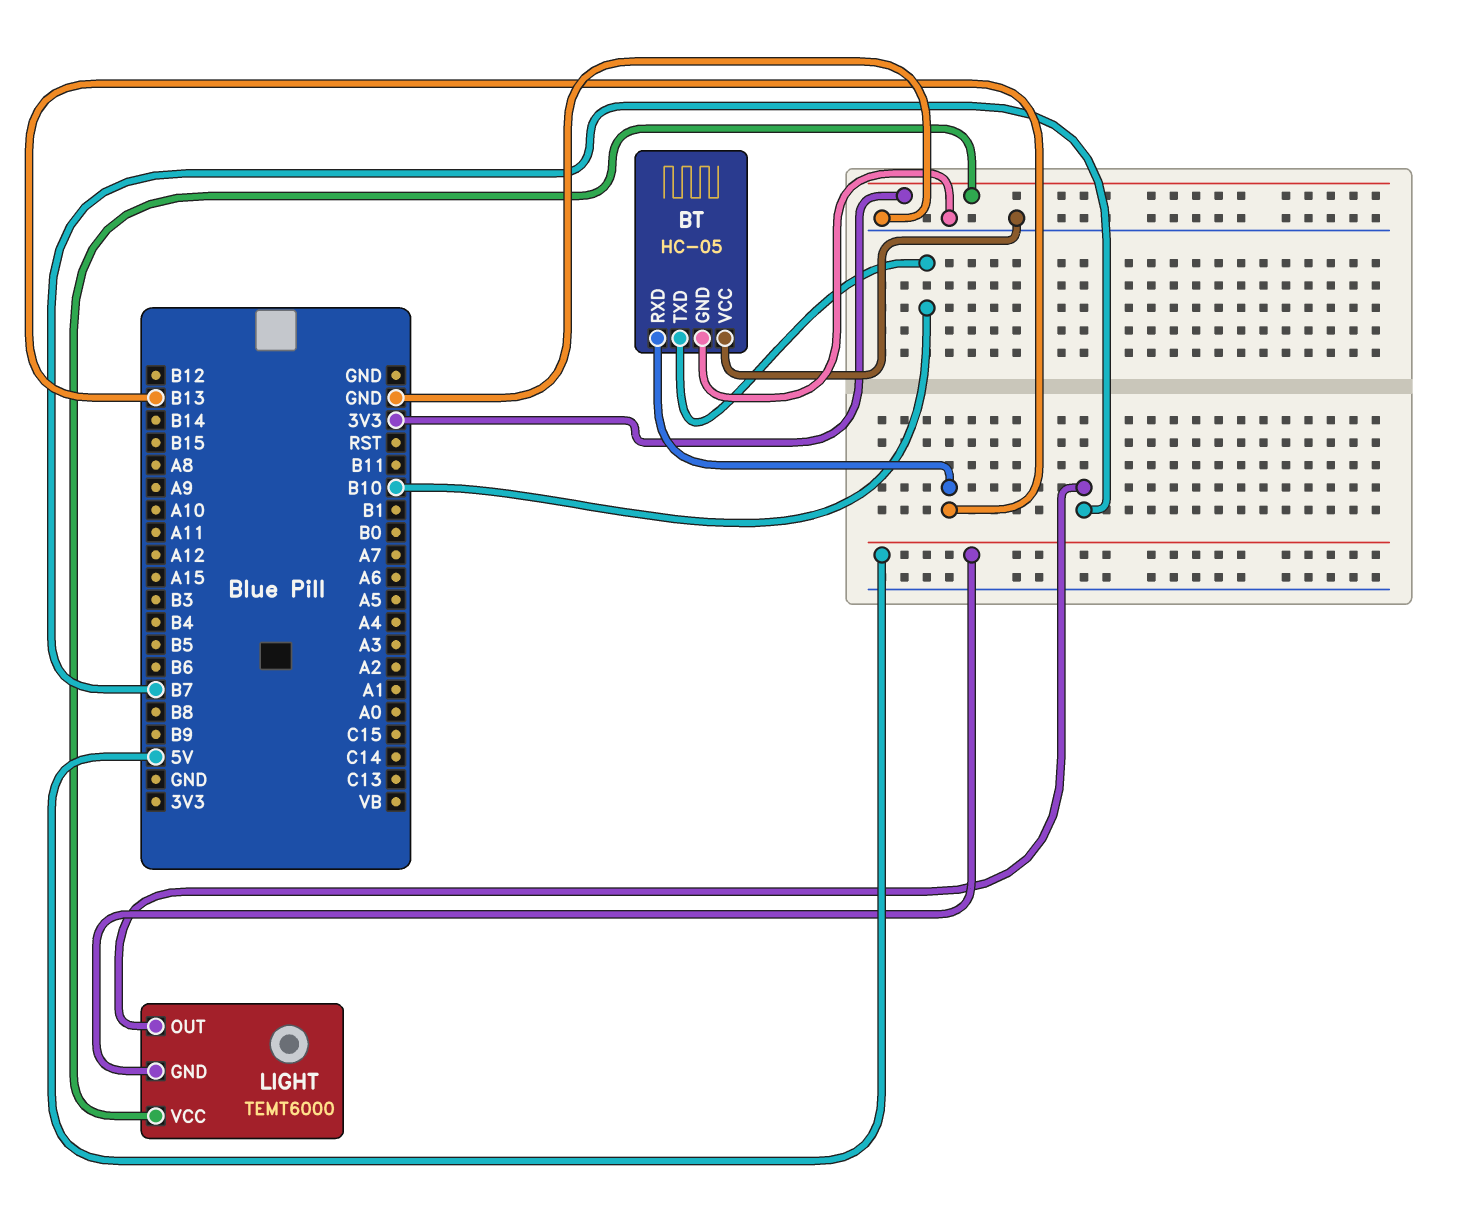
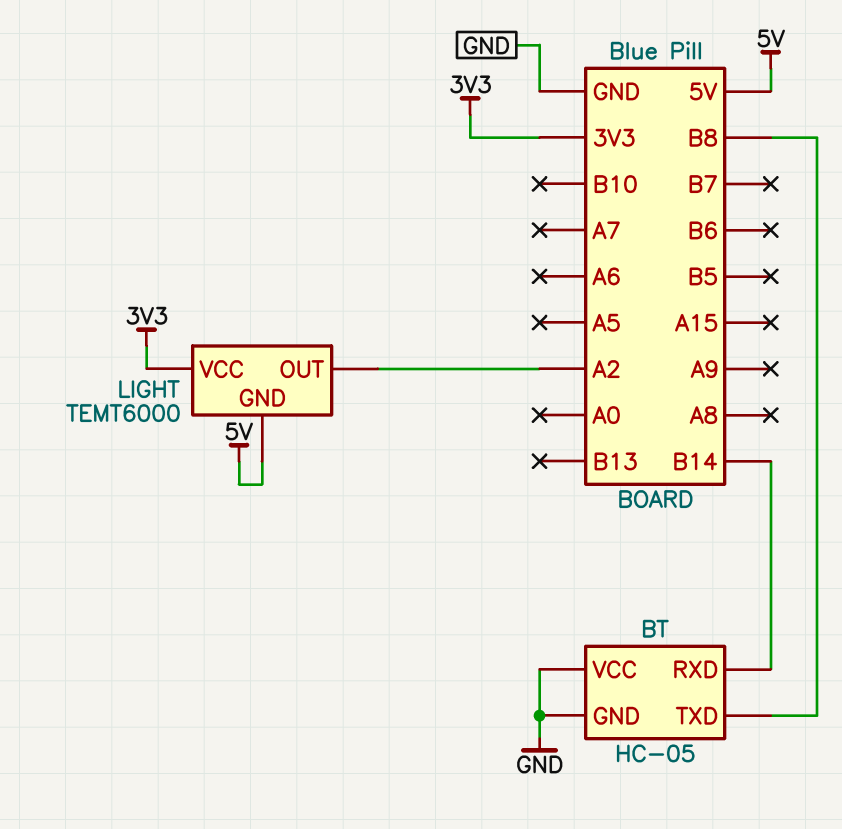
BT pin RXD: B13 -> B14
BT pin TXD: B10 -> B8
LIGHT pin OUT: B7 -> A2

